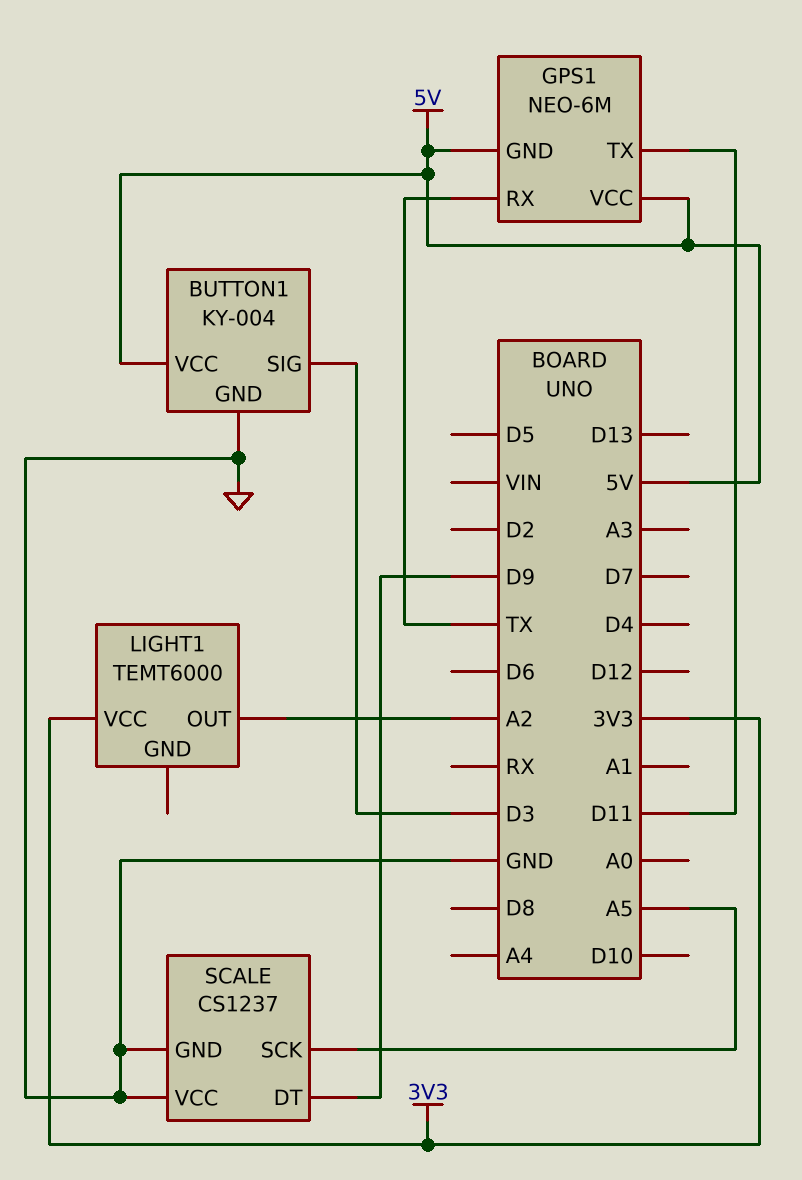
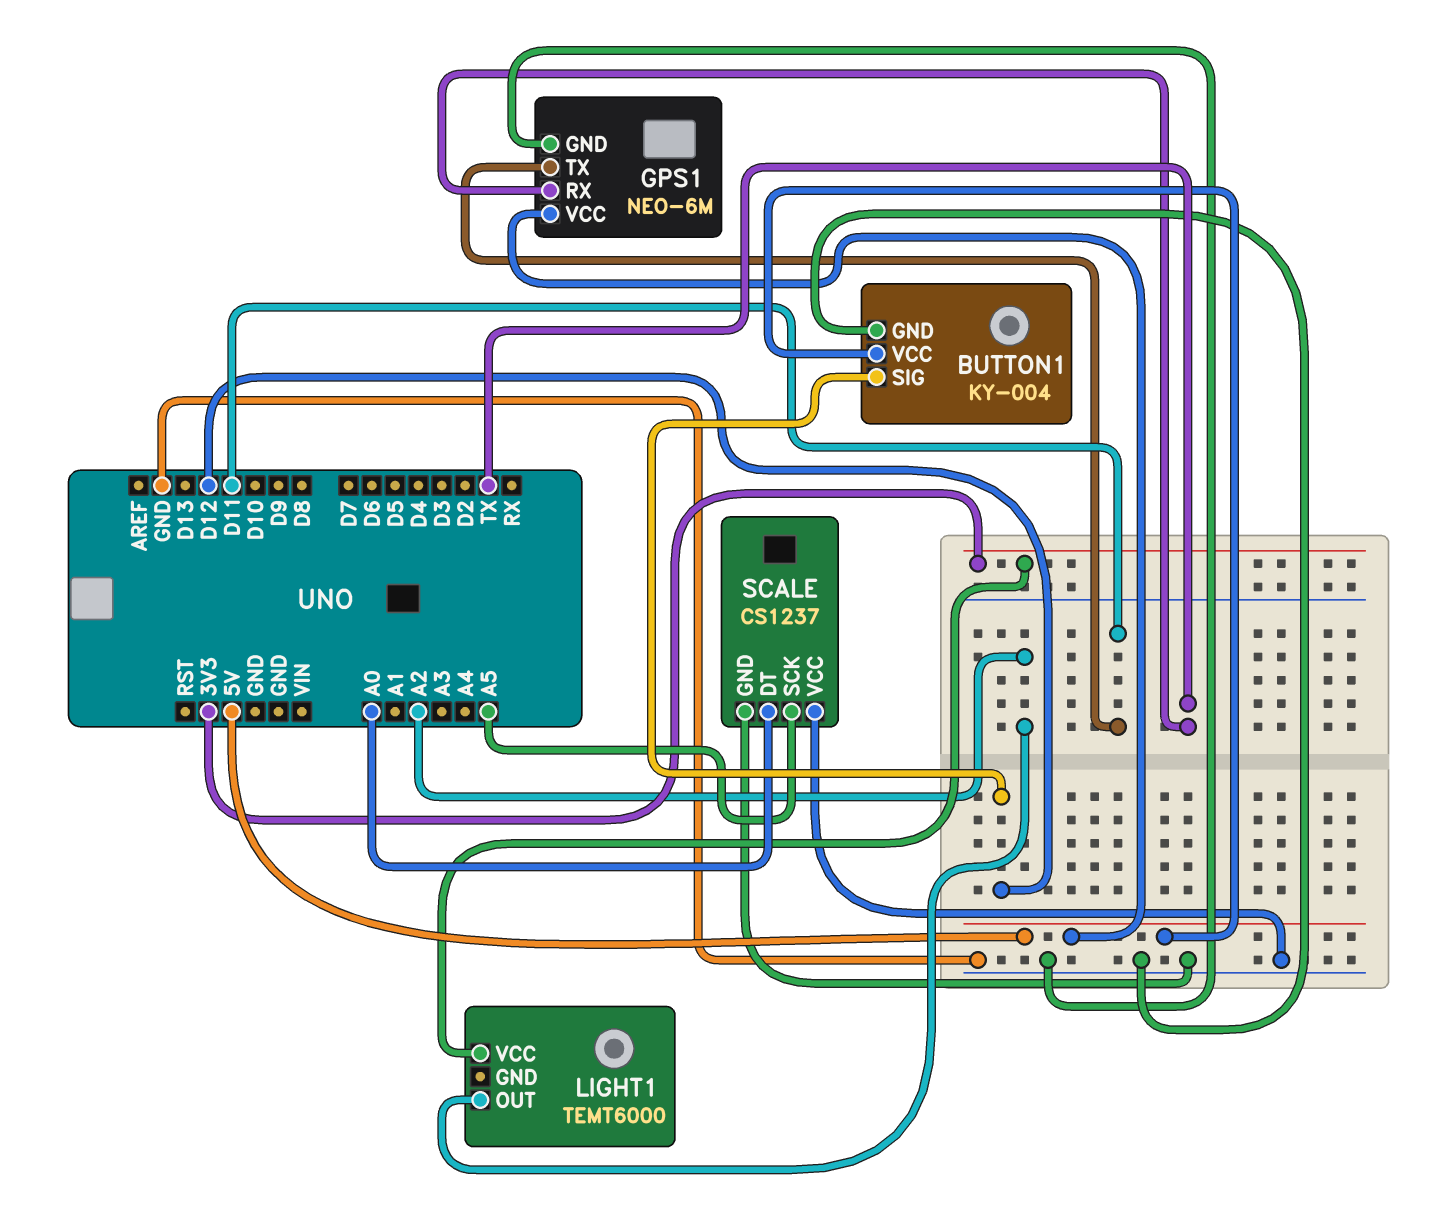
BUTTON1 pin SIG: D3 -> D12
GPS1 pin GND: 5V -> GND
SCALE pin DT: D9 -> A0

